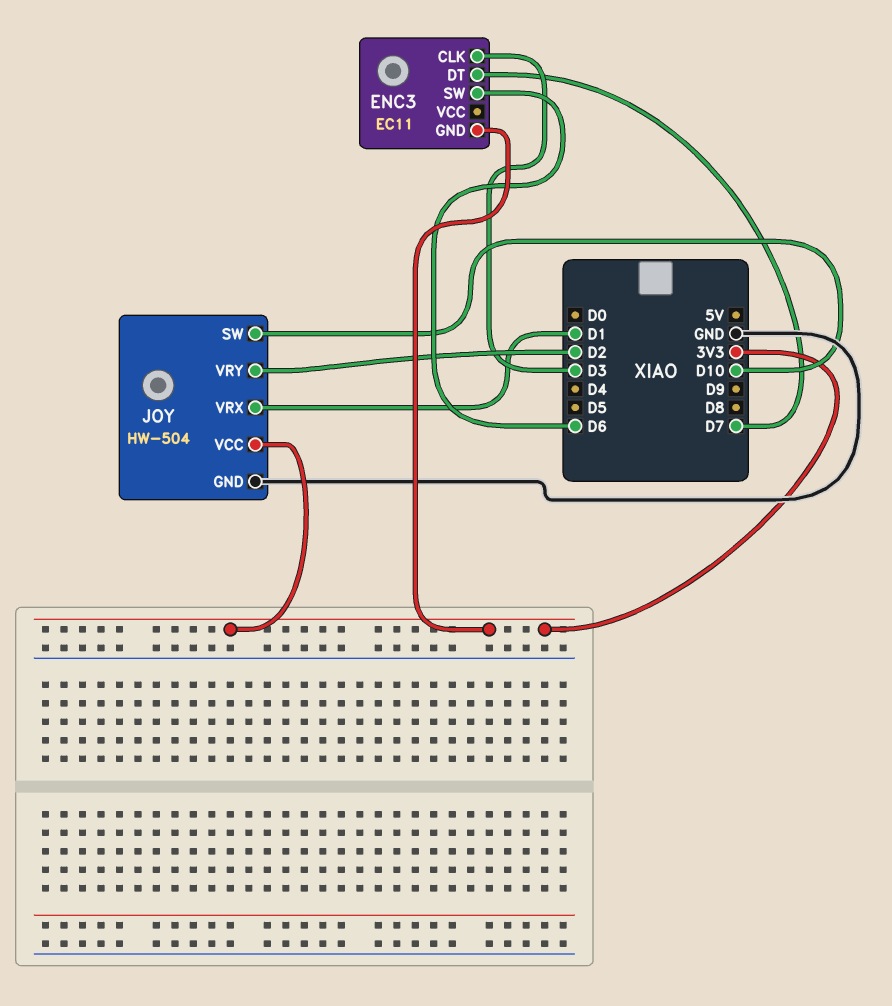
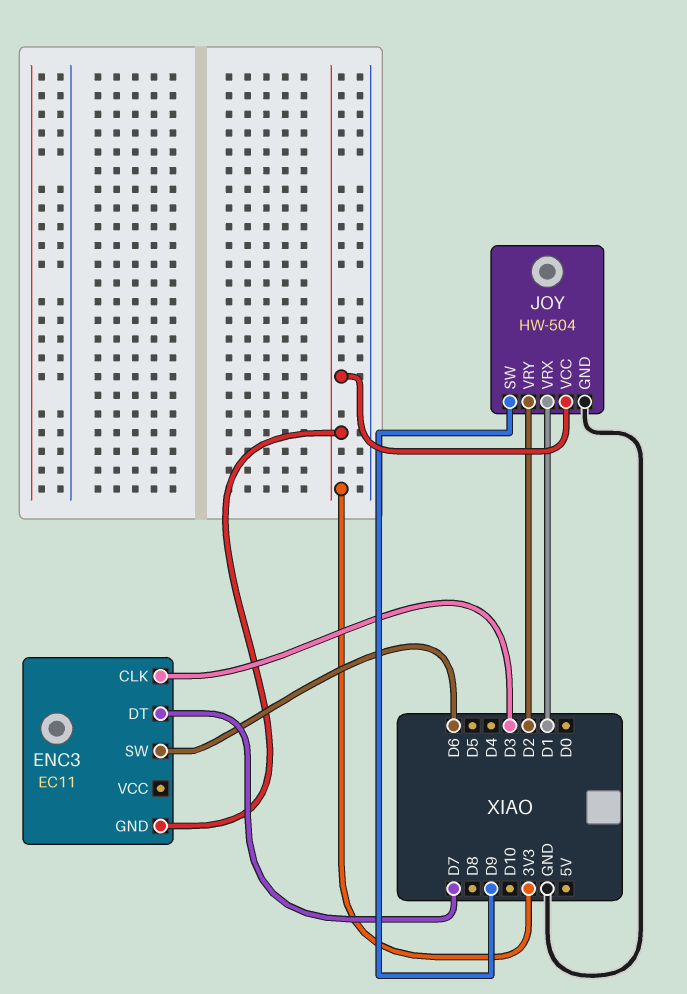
JOY pin SW: D10 -> D9

